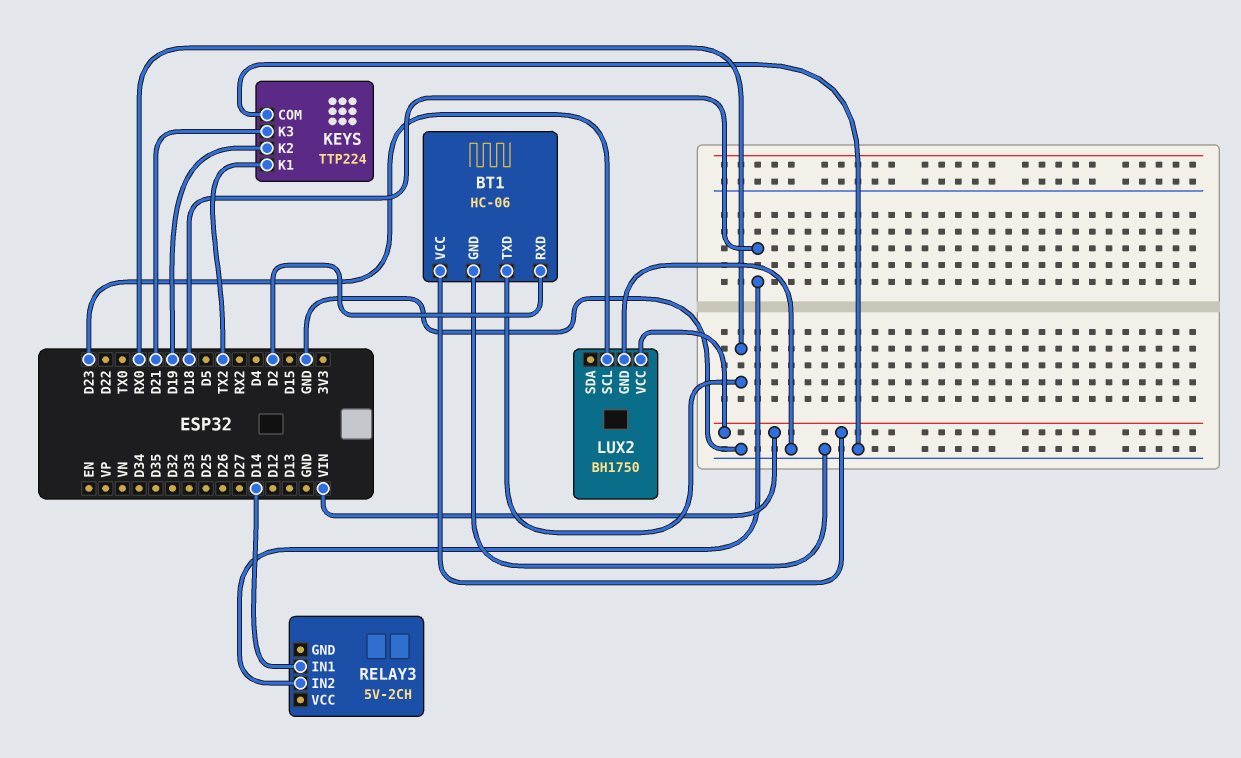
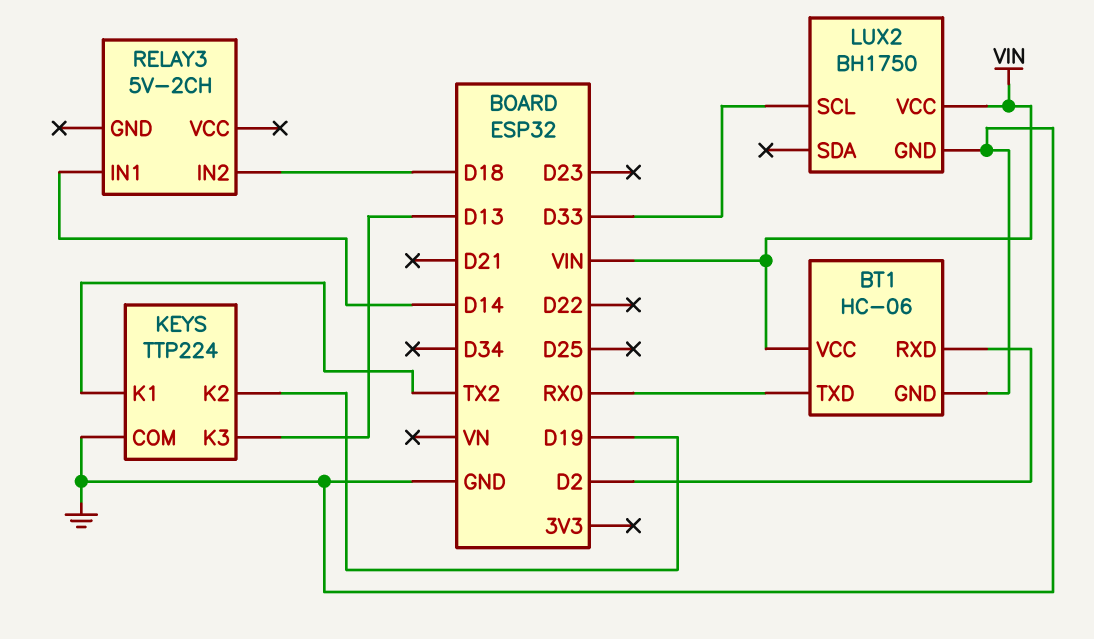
KEYS pin K3: D21 -> D13
LUX2 pin SCL: D23 -> D33

